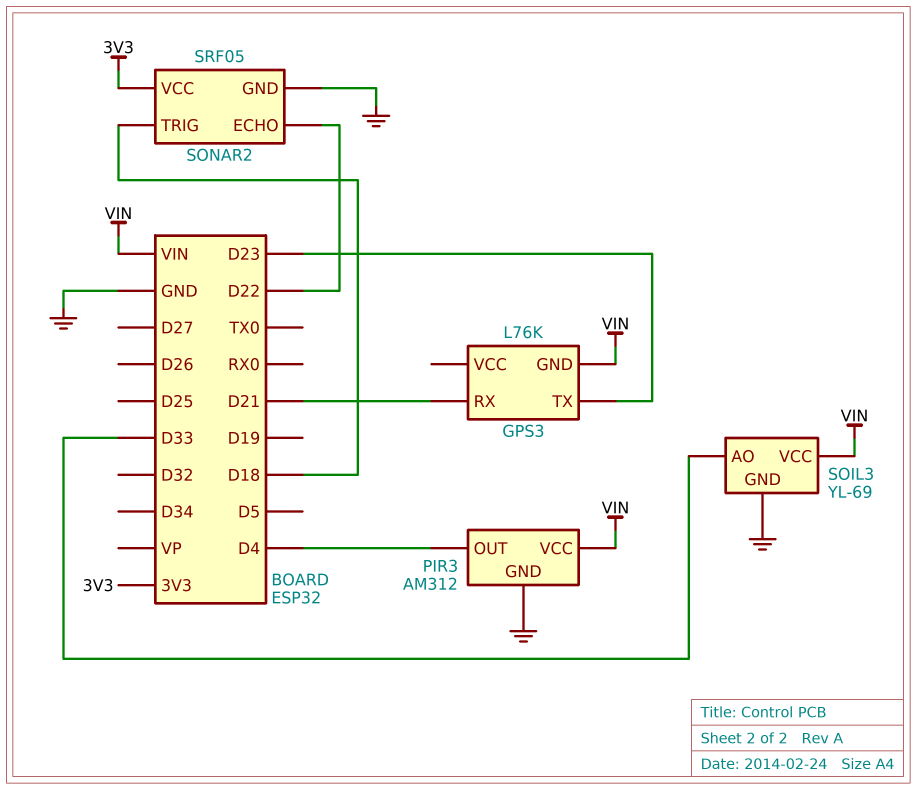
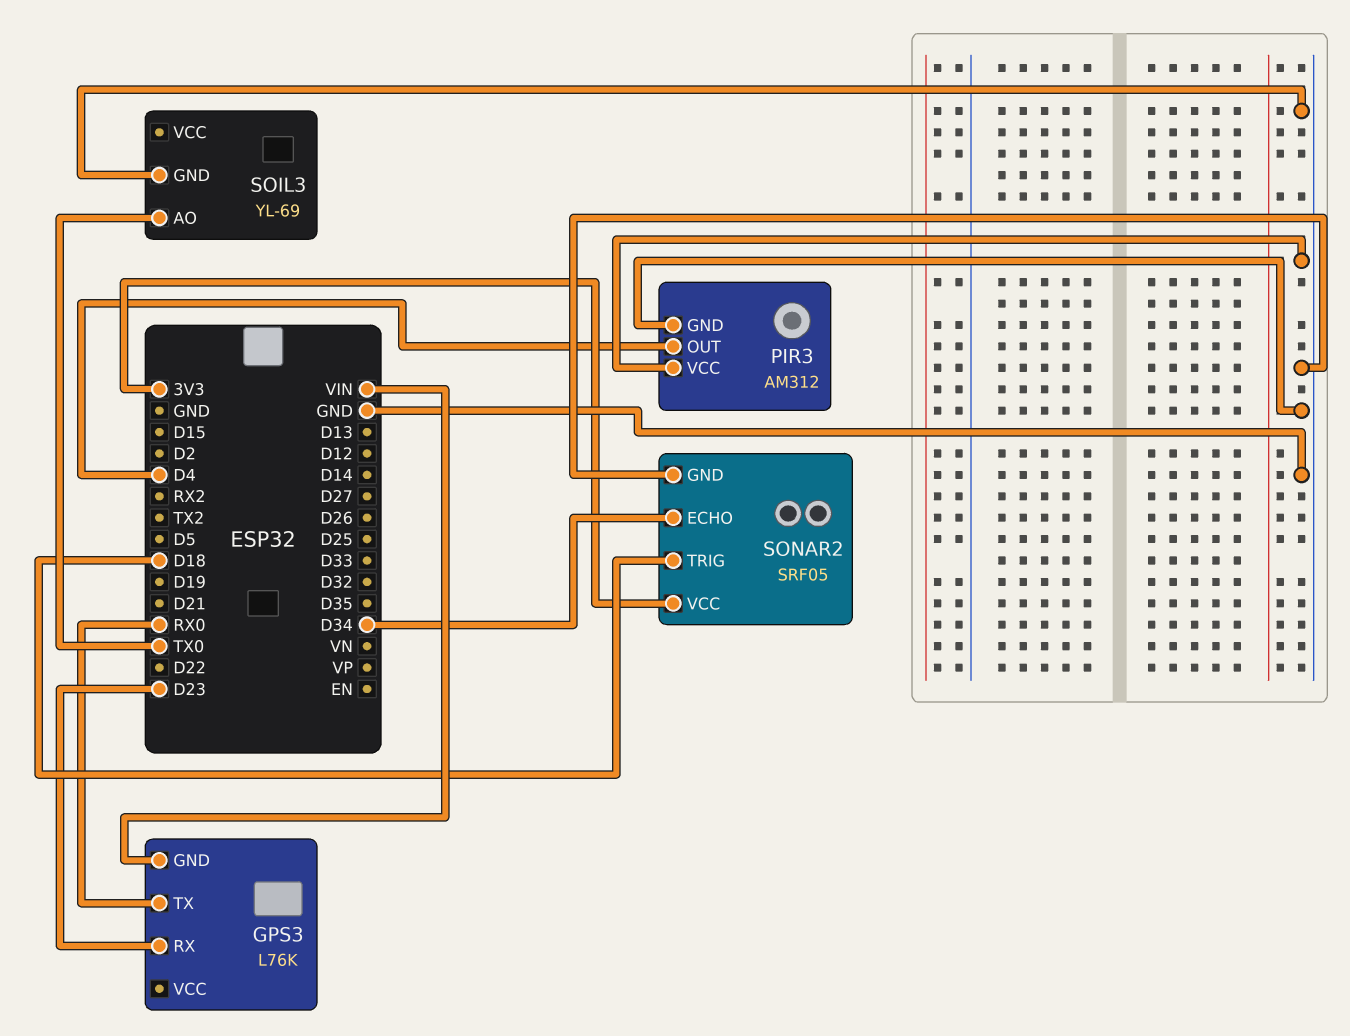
GPS3 pin RX: D21 -> D23
GPS3 pin TX: D23 -> RX0
PIR3 pin VCC: VIN -> GND
SOIL3 pin AO: D33 -> TX0
SOIL3 pin VCC: VIN -> none
SONAR2 pin ECHO: D22 -> D34

